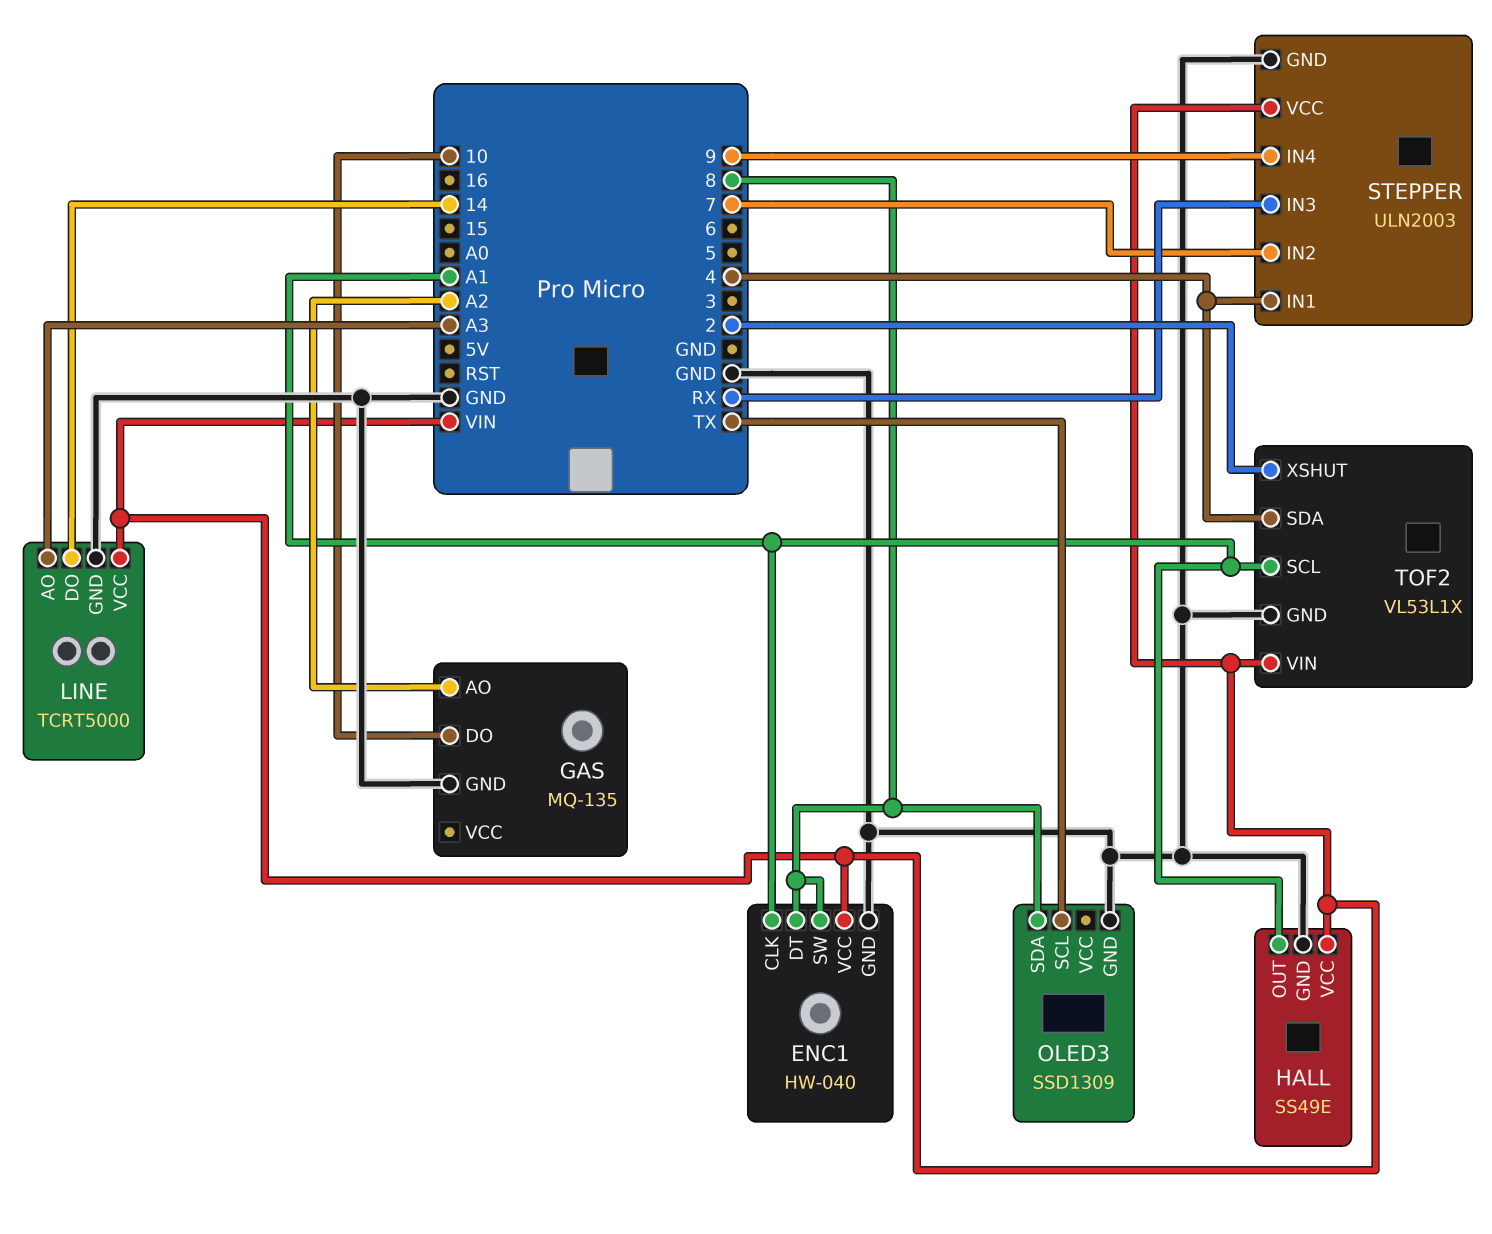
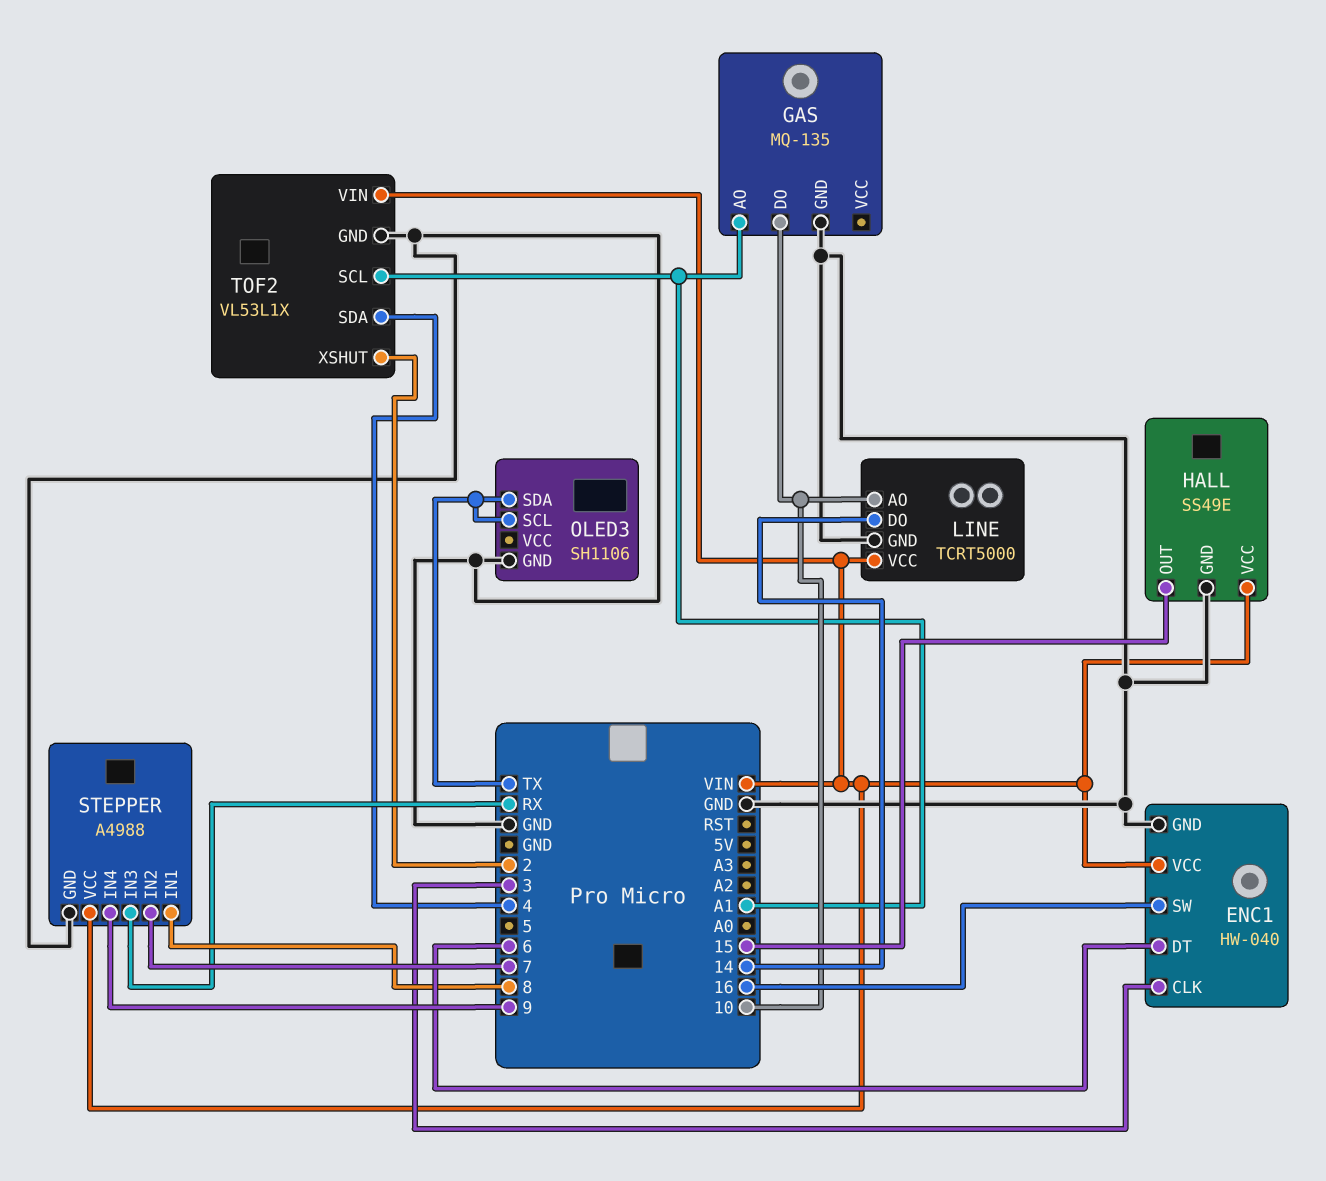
ENC1 pin CLK: A1 -> 3
ENC1 pin DT: 8 -> 6
ENC1 pin SW: 8 -> 16
GAS pin AO: A2 -> A1
HALL pin OUT: A1 -> 15
LINE pin AO: A3 -> 10
OLED3: SSD1309 -> SH1106
OLED3 pin SDA: 8 -> TX
STEPPER: ULN2003 -> A4988
STEPPER pin IN1: 4 -> 8

